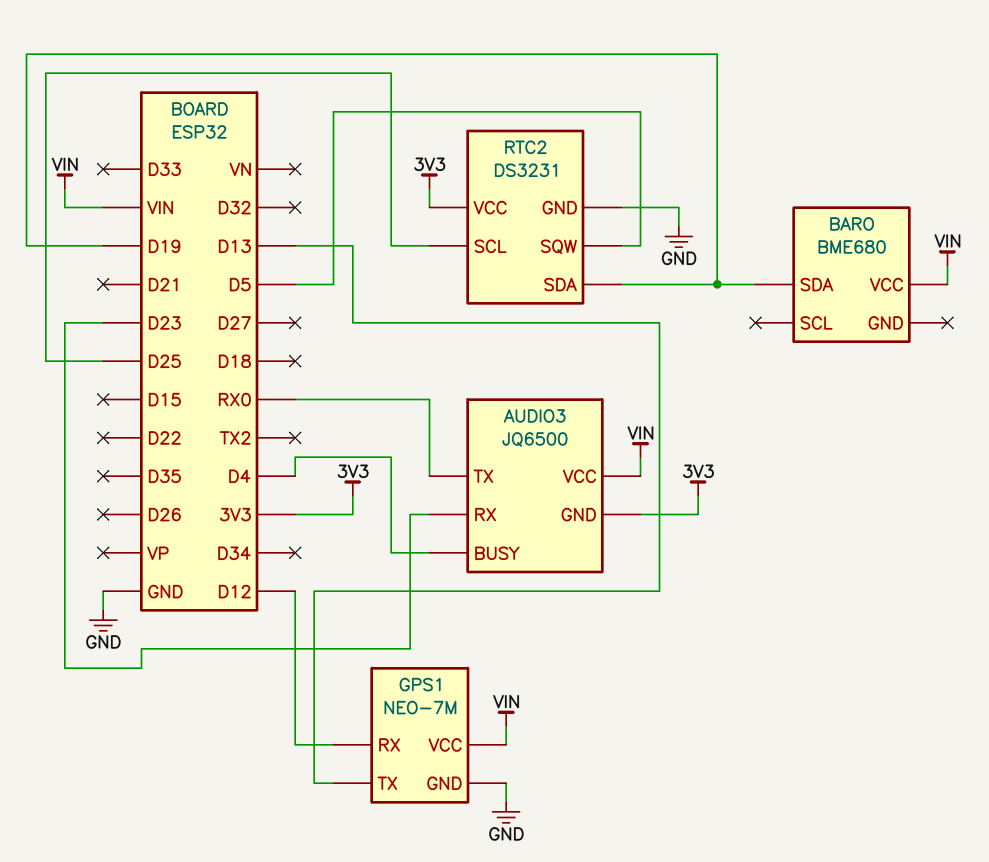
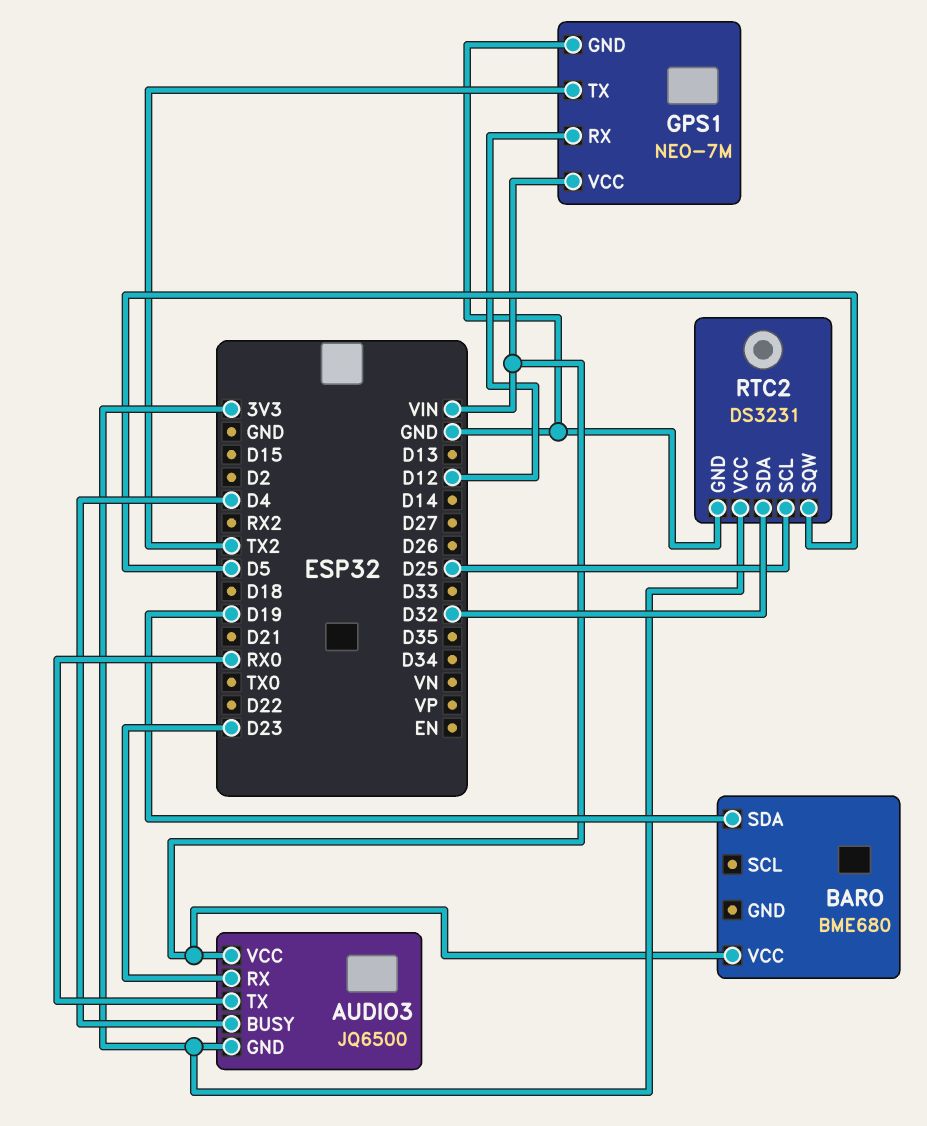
GPS1 pin TX: D13 -> TX2
RTC2 pin SDA: D19 -> D32

